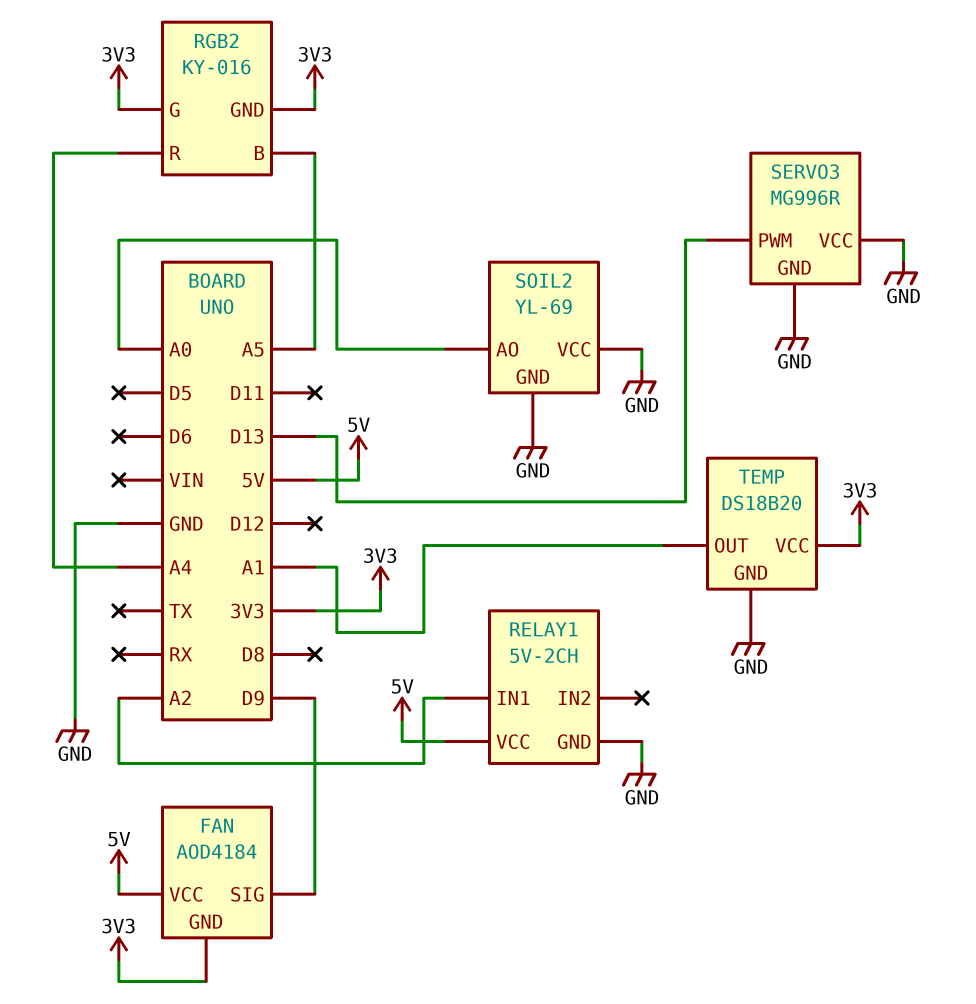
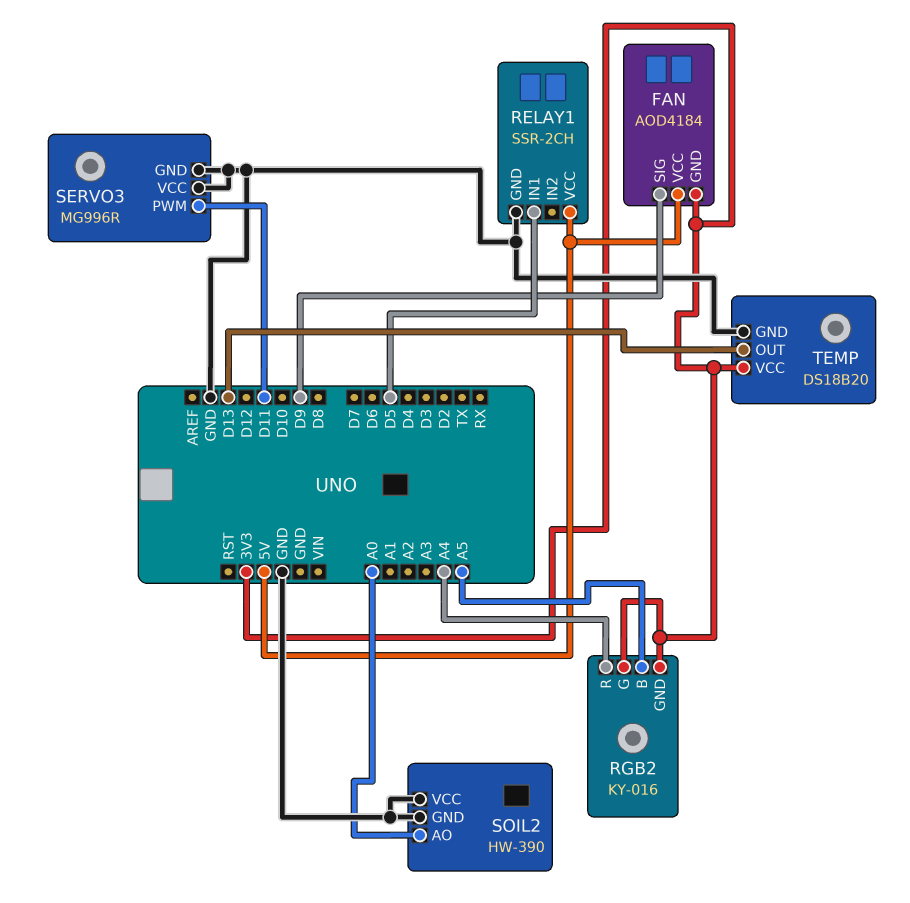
RELAY1: 5V-2CH -> SSR-2CH
RELAY1 pin IN1: A2 -> D5
SERVO3 pin PWM: D13 -> D11
SOIL2: YL-69 -> HW-390
TEMP pin OUT: A1 -> D13

